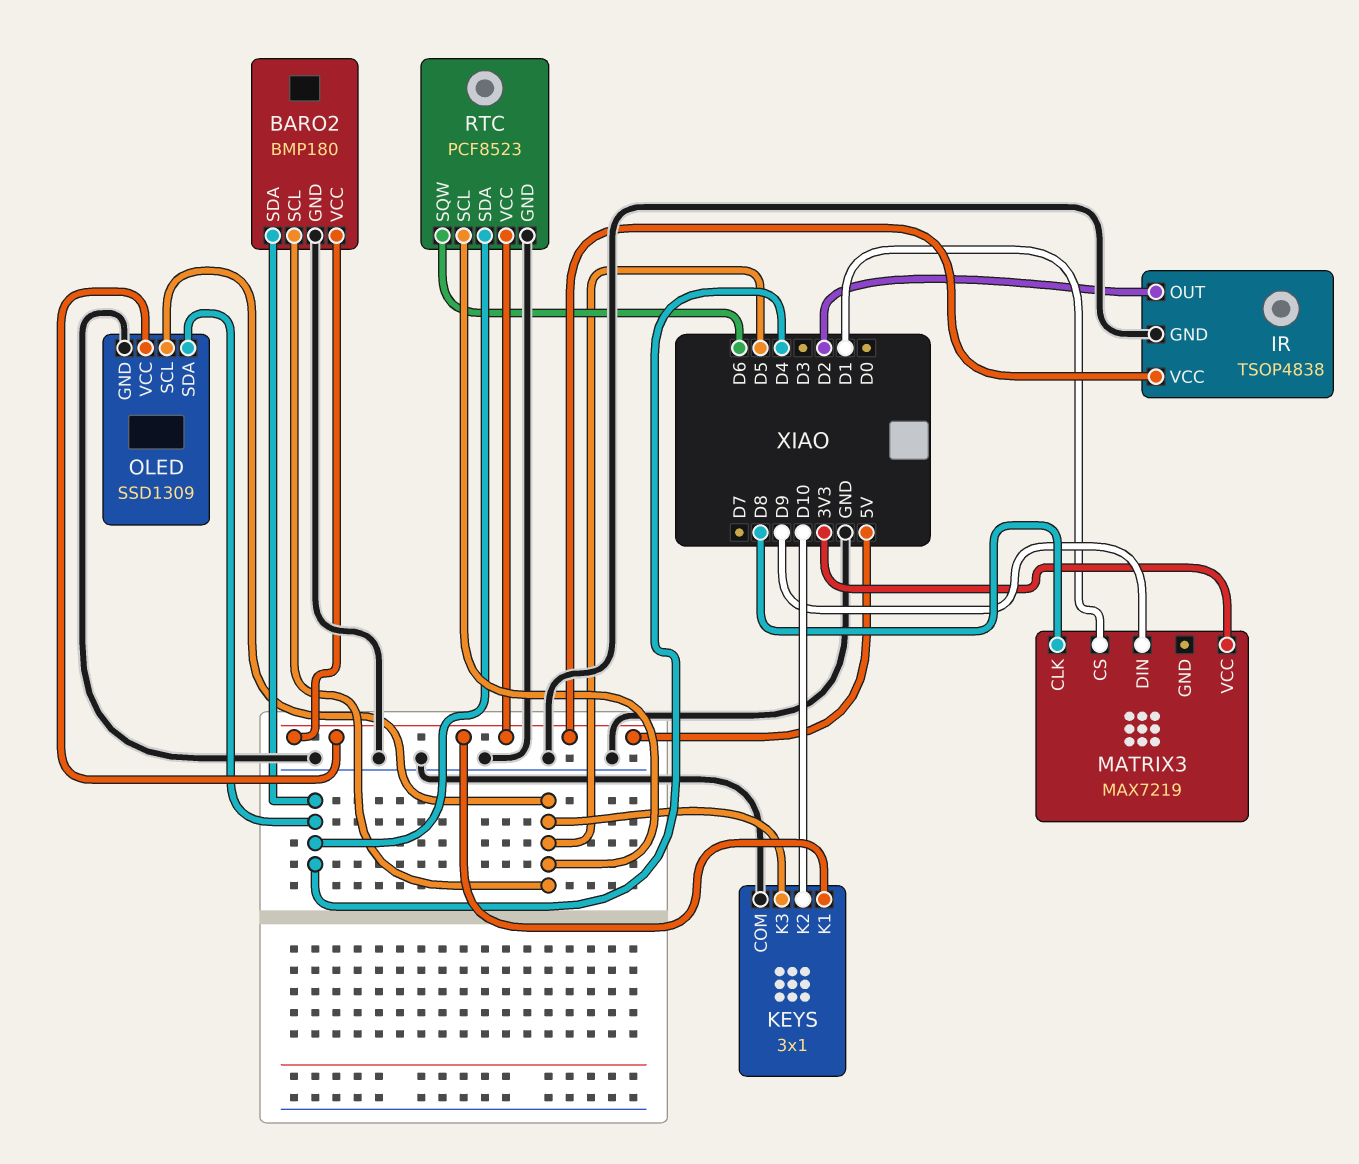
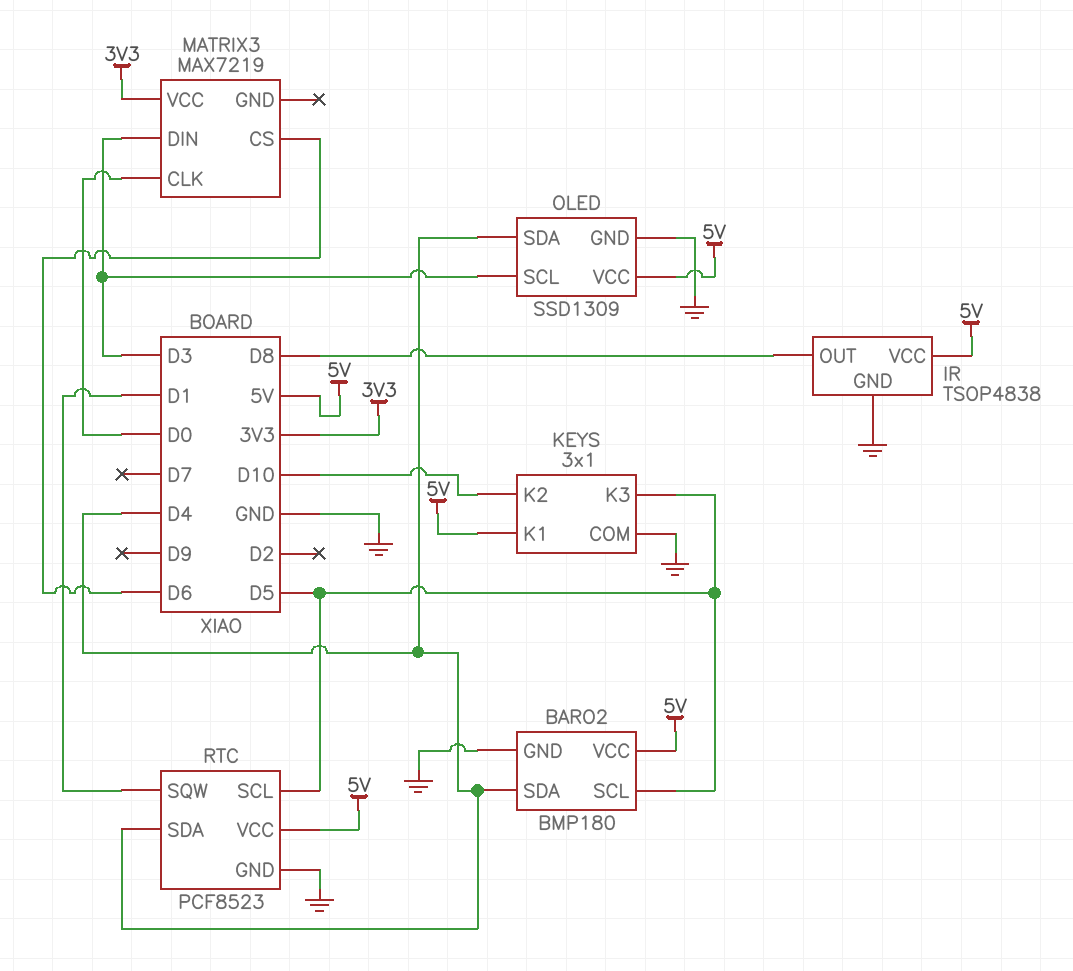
IR pin OUT: D2 -> D8
MATRIX3 pin CLK: D8 -> D0
MATRIX3 pin CS: D1 -> D6
MATRIX3 pin DIN: D9 -> D3
OLED pin SCL: D5 -> D3
RTC pin SQW: D6 -> D1

